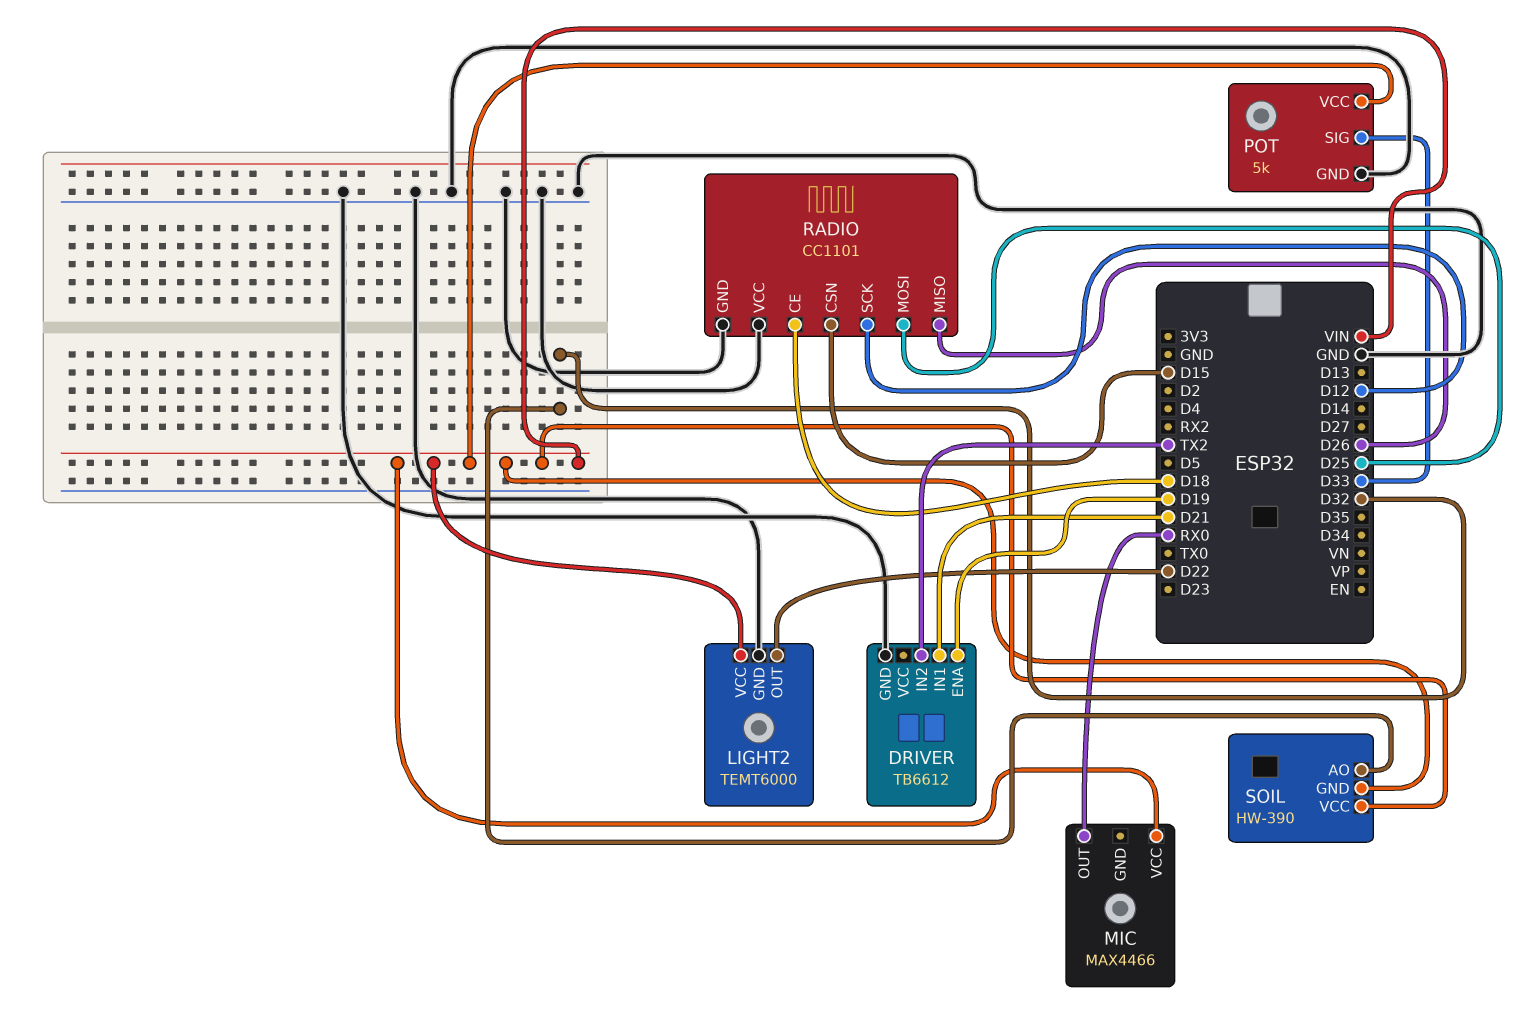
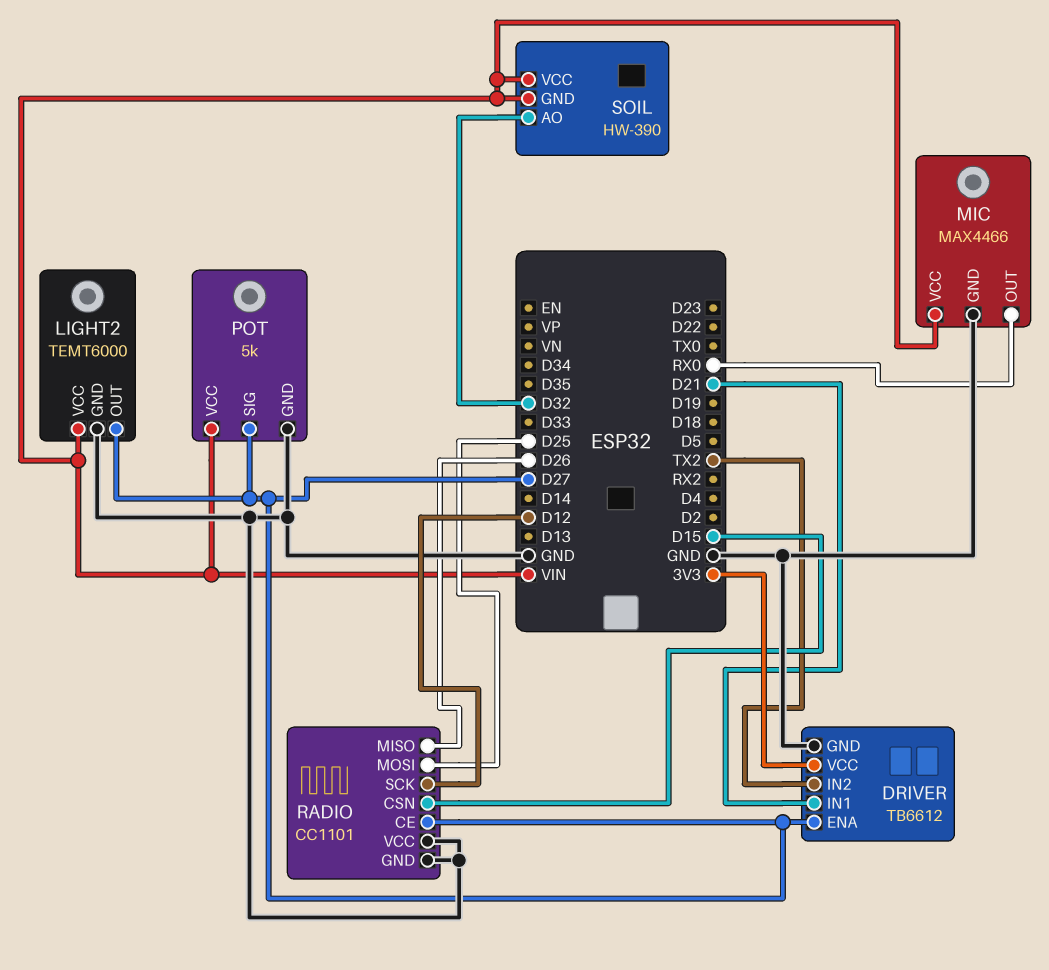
DRIVER pin ENA: D19 -> D27
DRIVER pin VCC: none -> 3V3
LIGHT2 pin OUT: D22 -> D27
MIC pin GND: none -> GND
POT pin SIG: D33 -> D27
RADIO pin CE: D18 -> D27

